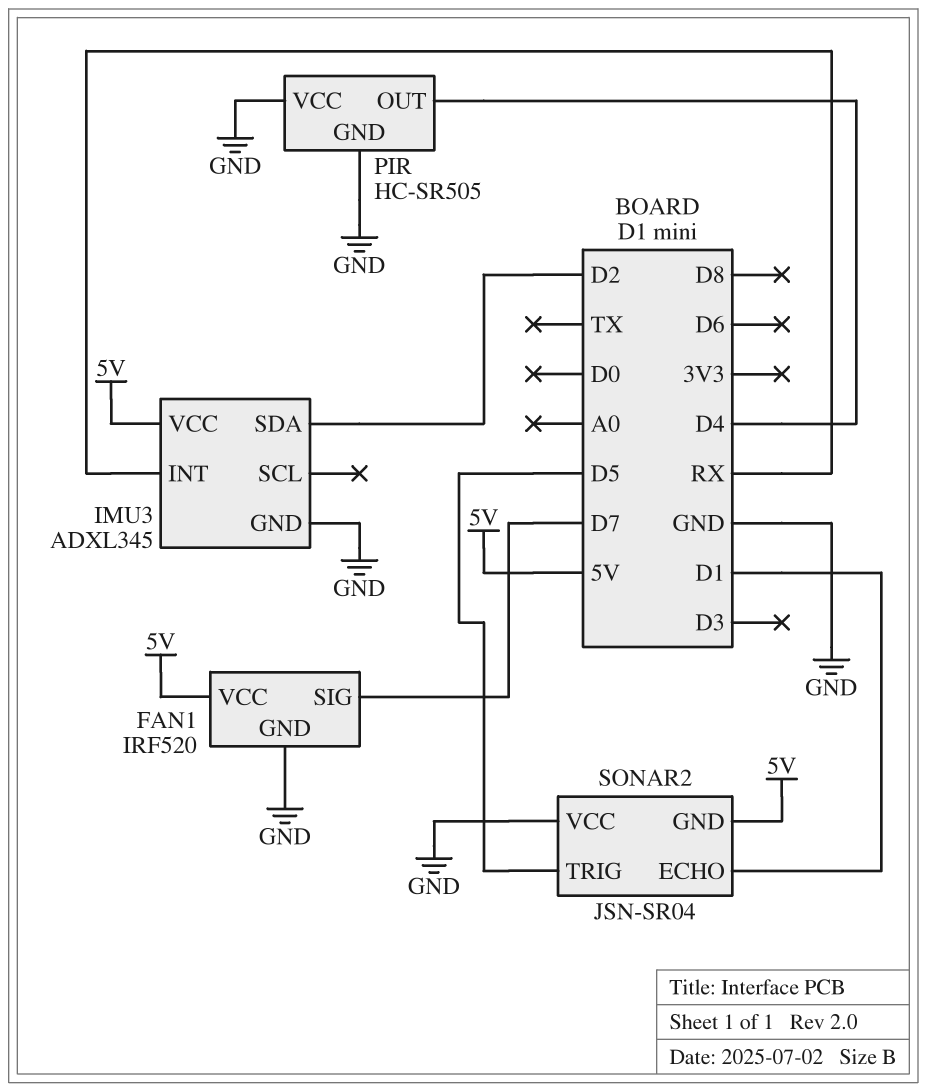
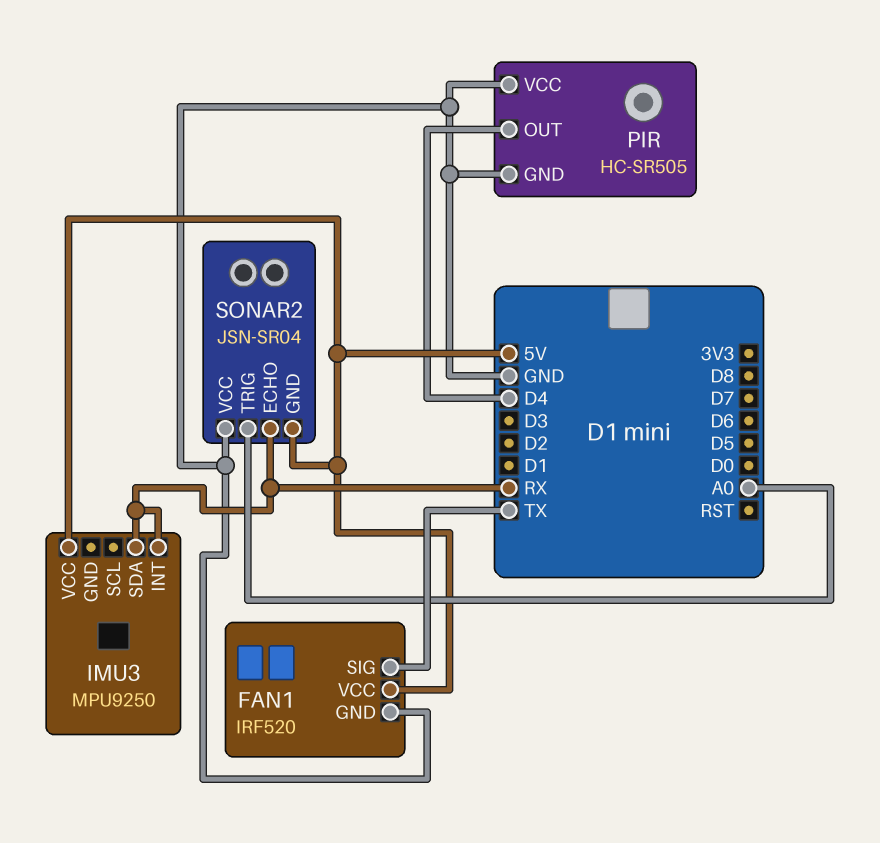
FAN1 pin SIG: D7 -> TX
IMU3: ADXL345 -> MPU9250
IMU3 pin GND: GND -> none
IMU3 pin SDA: D2 -> RX
SONAR2 pin ECHO: D1 -> RX
SONAR2 pin TRIG: D5 -> A0

